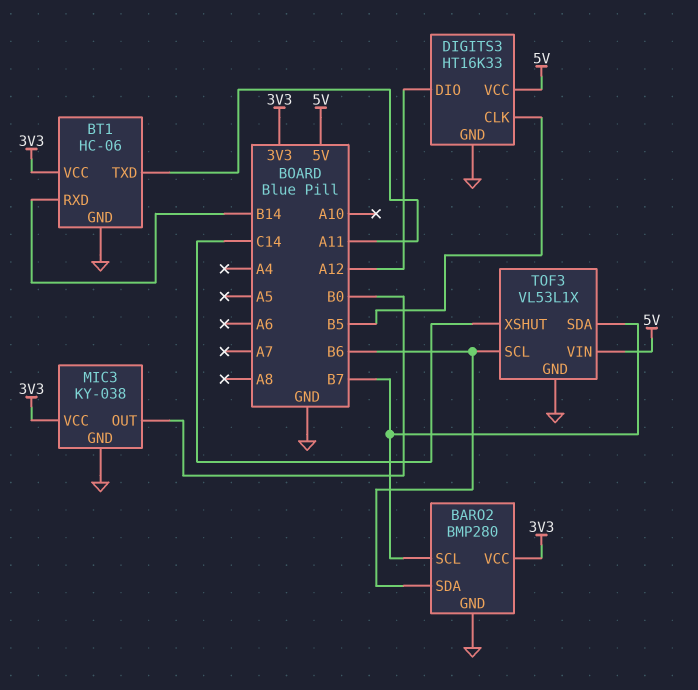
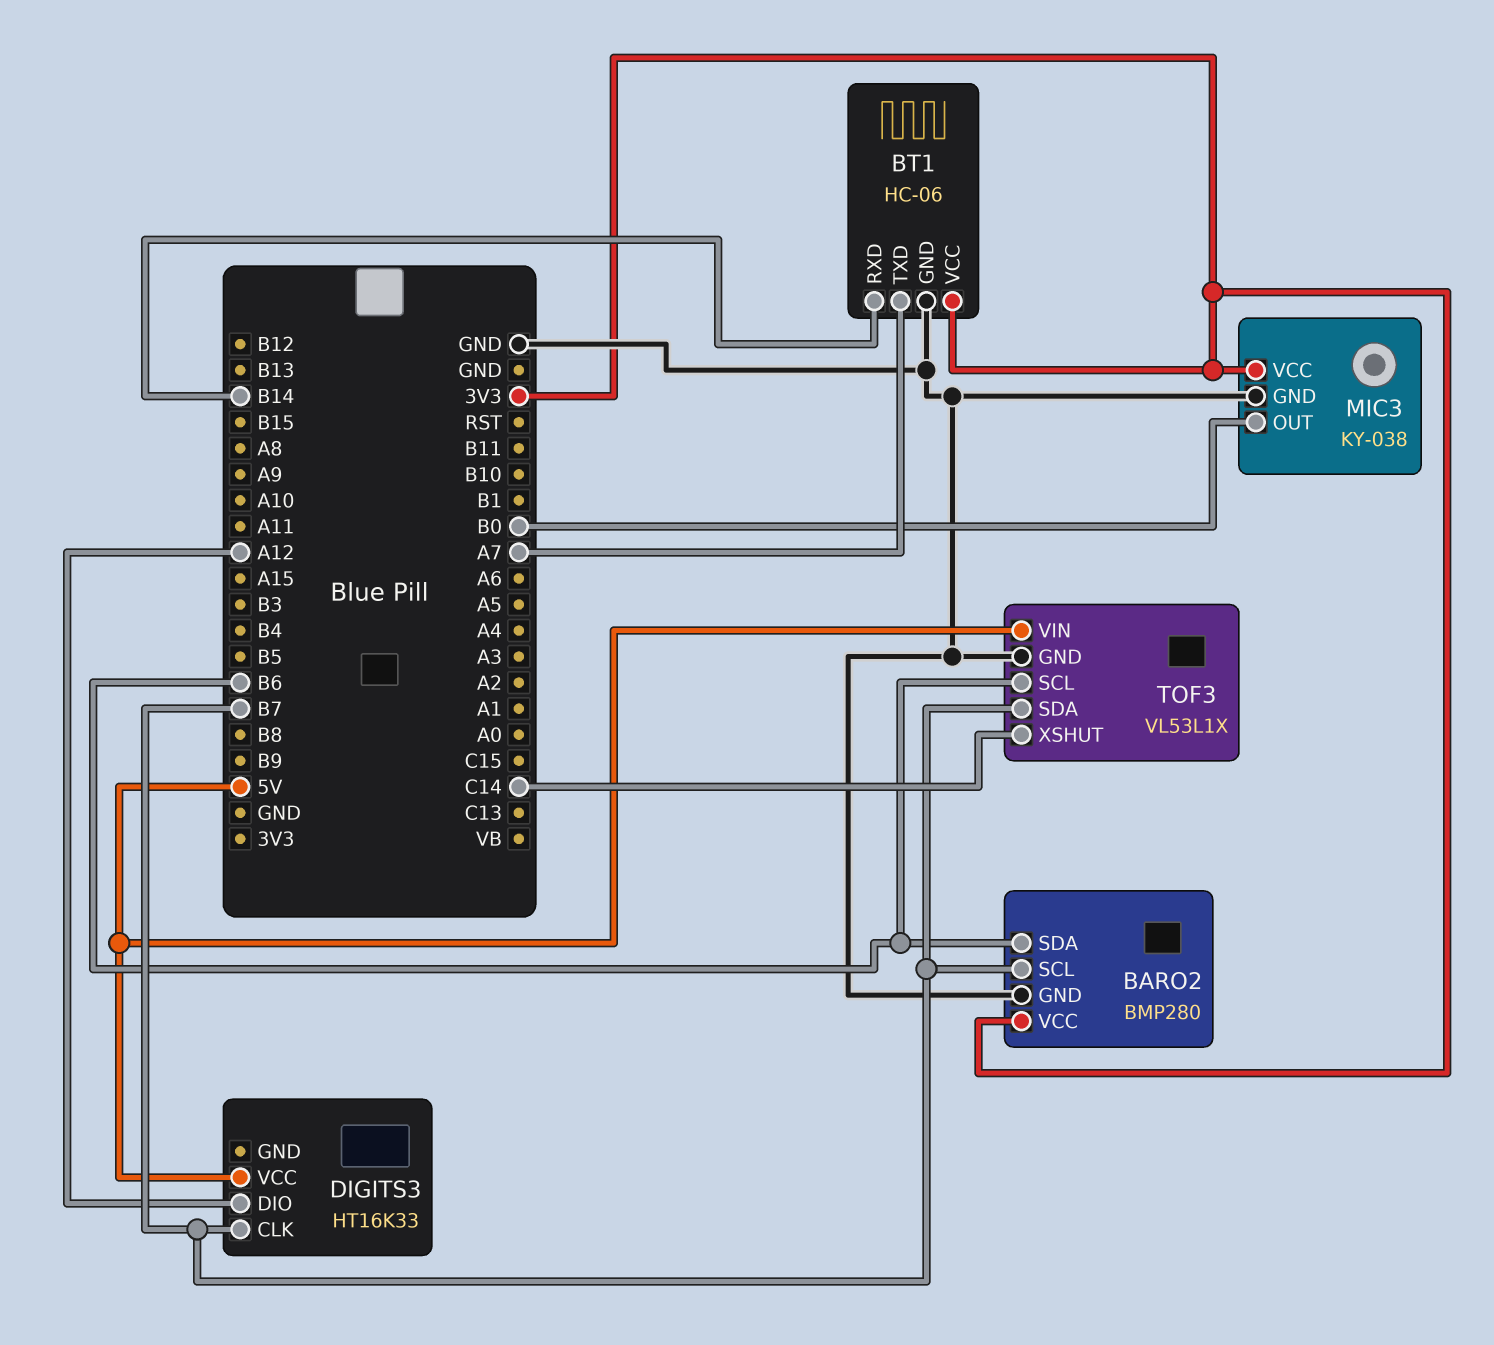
BT1 pin TXD: A11 -> A7
DIGITS3 pin CLK: B5 -> B7
DIGITS3 pin GND: GND -> none

